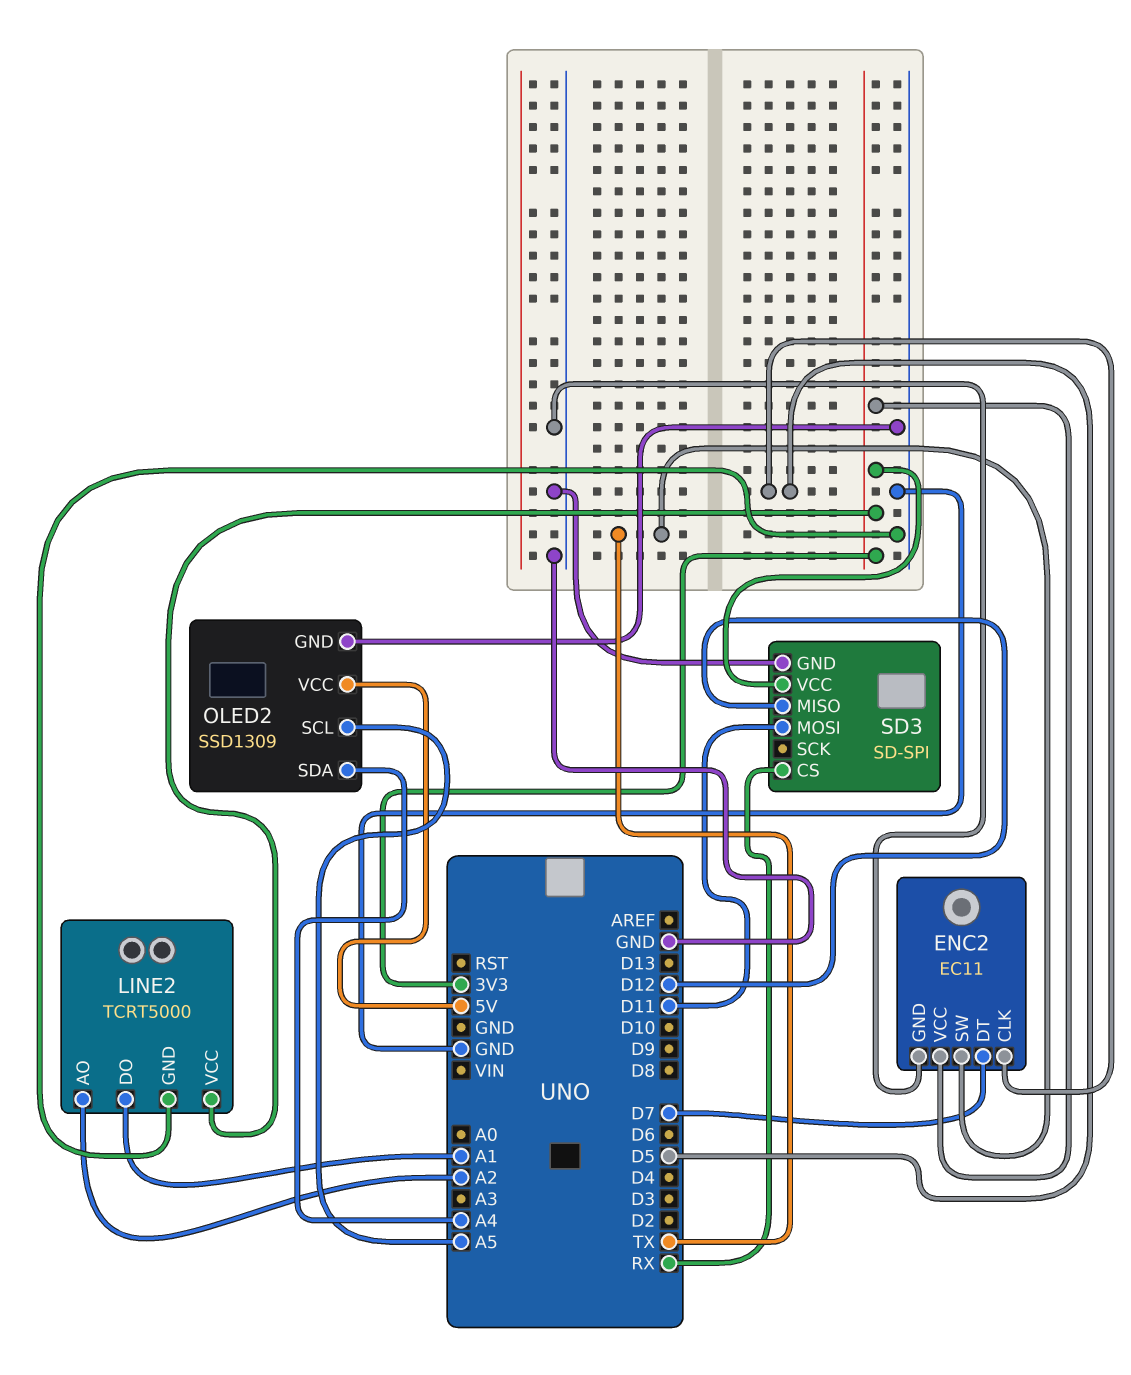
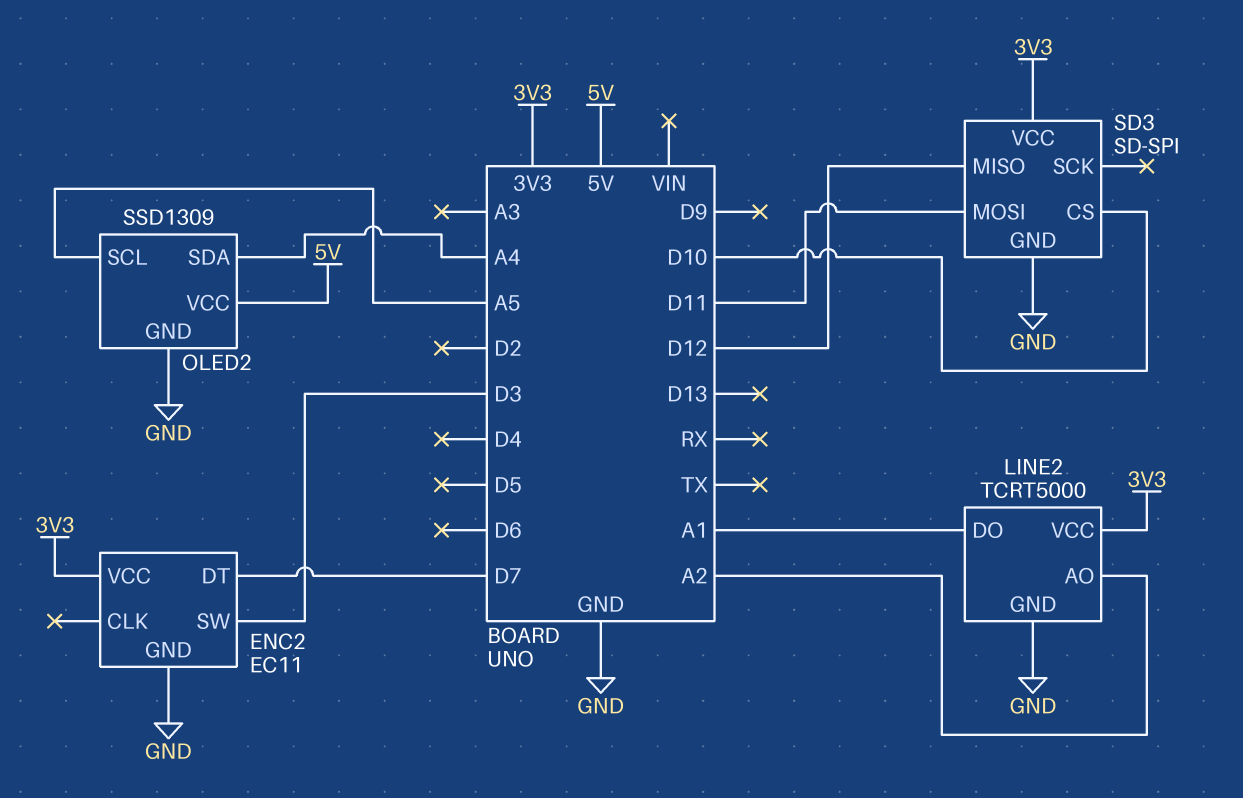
ENC2 pin CLK: D5 -> none
ENC2 pin SW: TX -> D3
SD3 pin CS: RX -> D10

